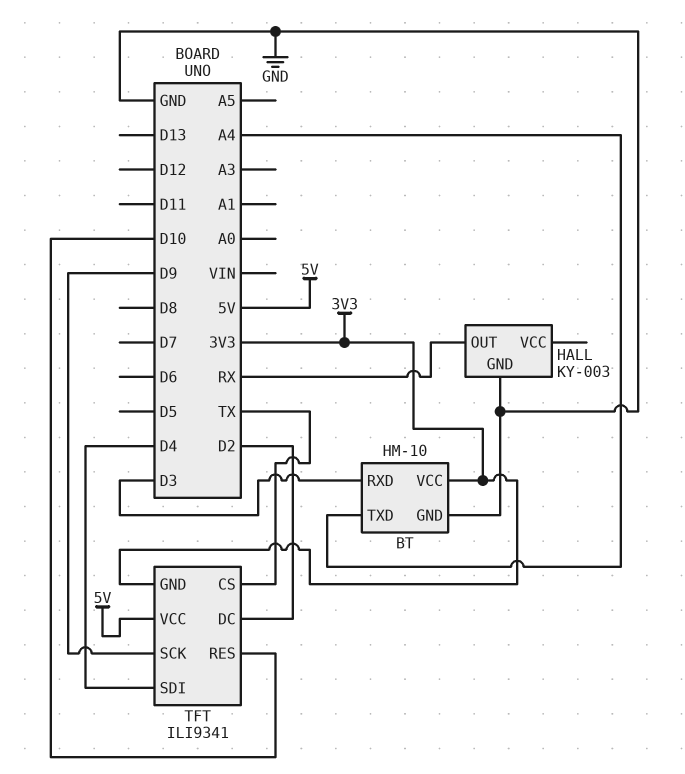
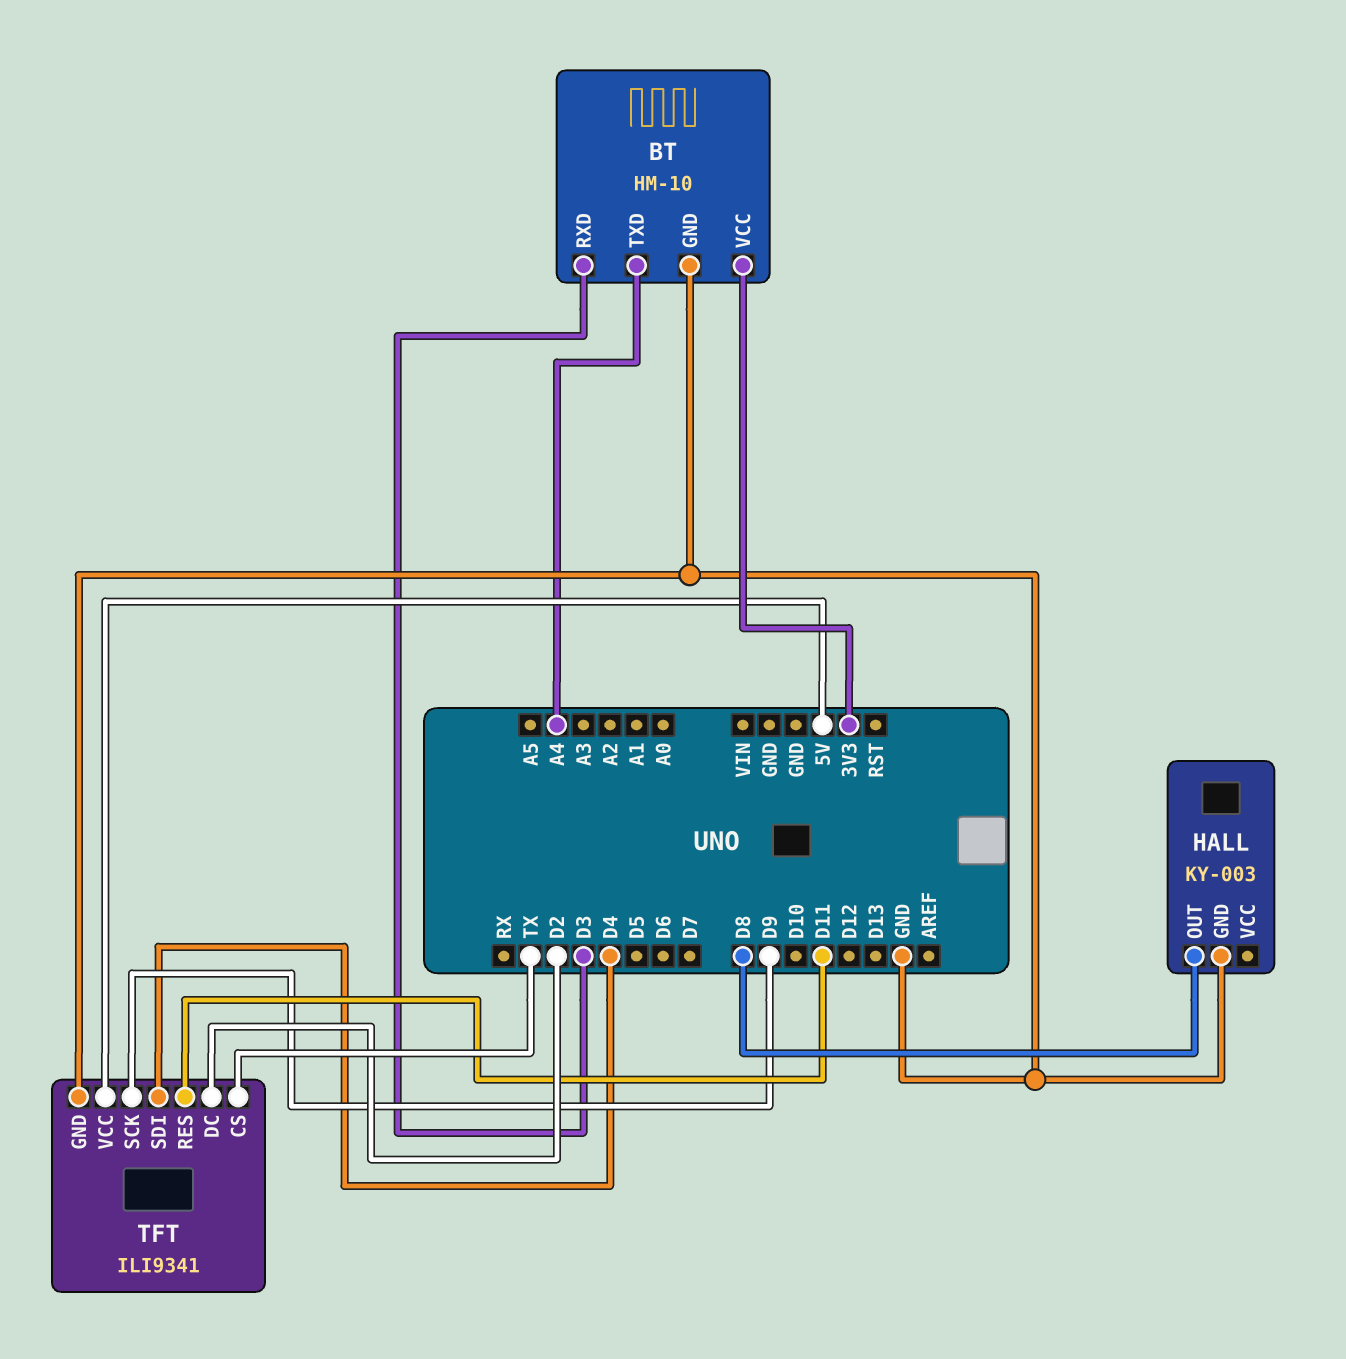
HALL pin OUT: RX -> D8
TFT pin GND: 3V3 -> GND
TFT pin RES: D10 -> D11

